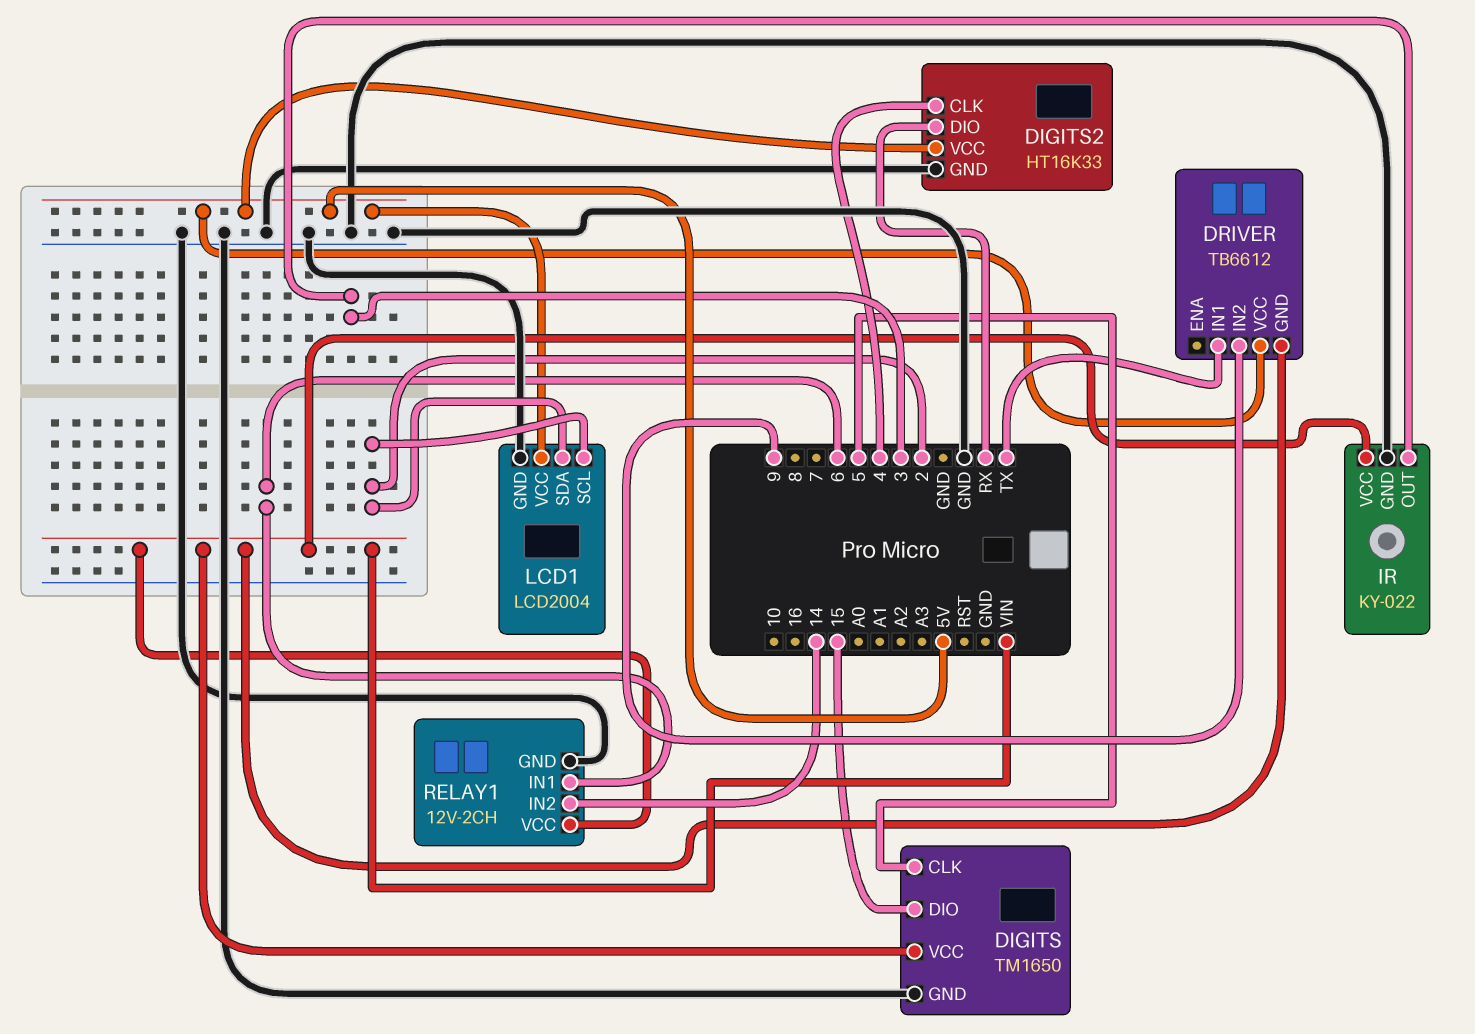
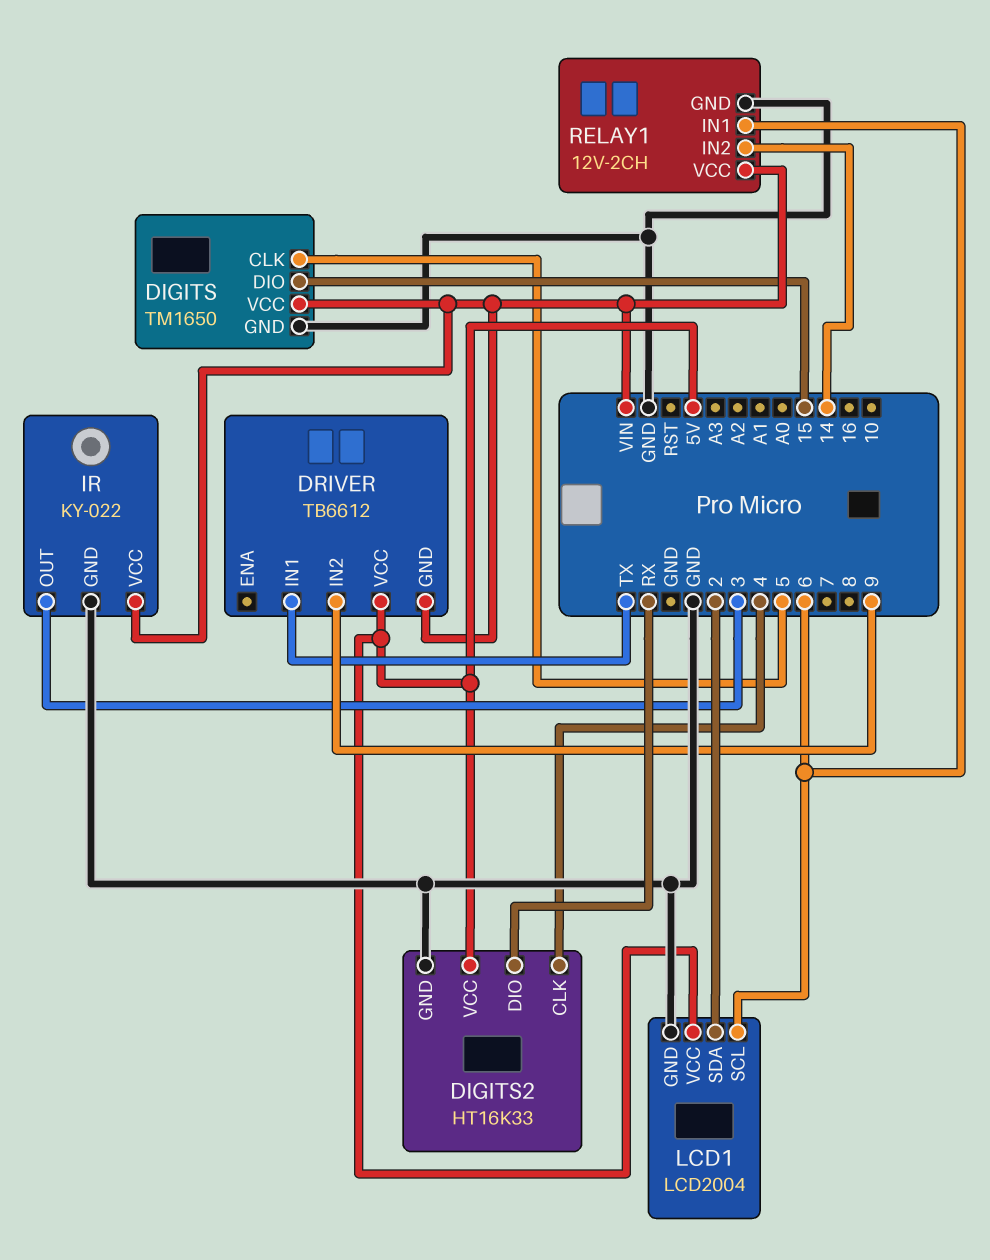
LCD1 pin SCL: 2 -> 6

